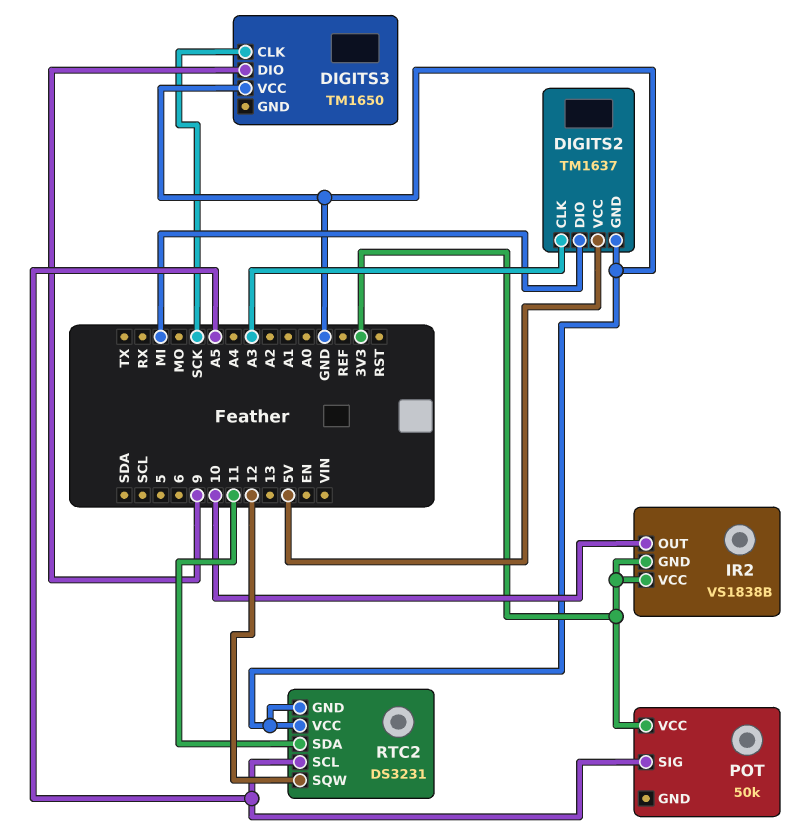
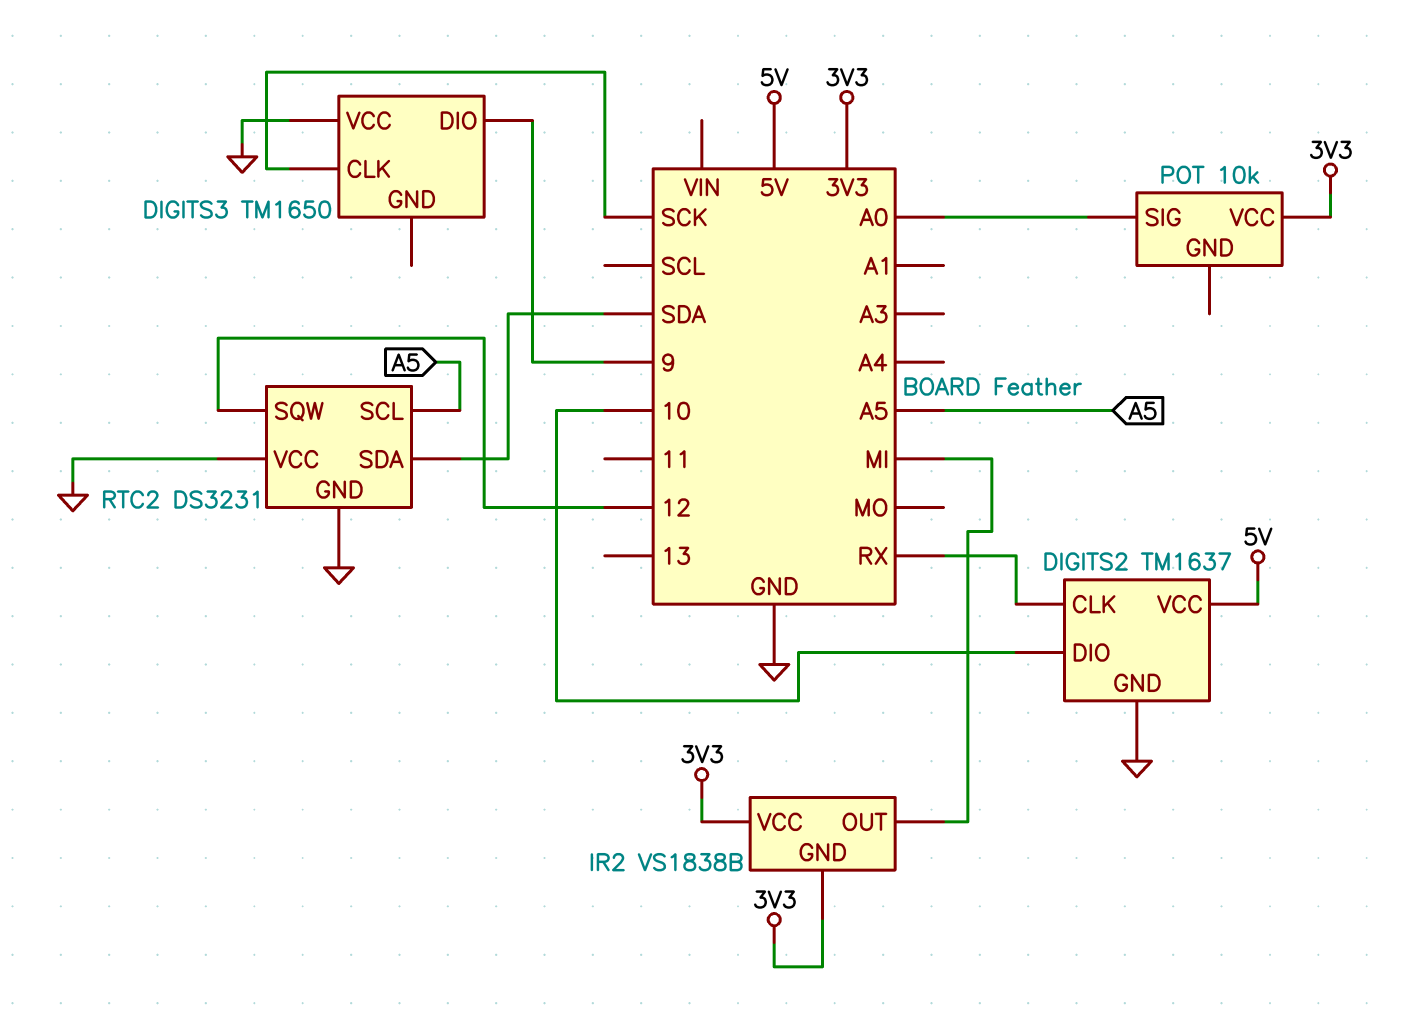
DIGITS2 pin CLK: A3 -> RX
DIGITS2 pin DIO: MI -> 10
IR2 pin OUT: 10 -> MI
POT: 50k -> 10k
POT pin SIG: A5 -> A0
RTC2 pin SDA: 11 -> SDA

